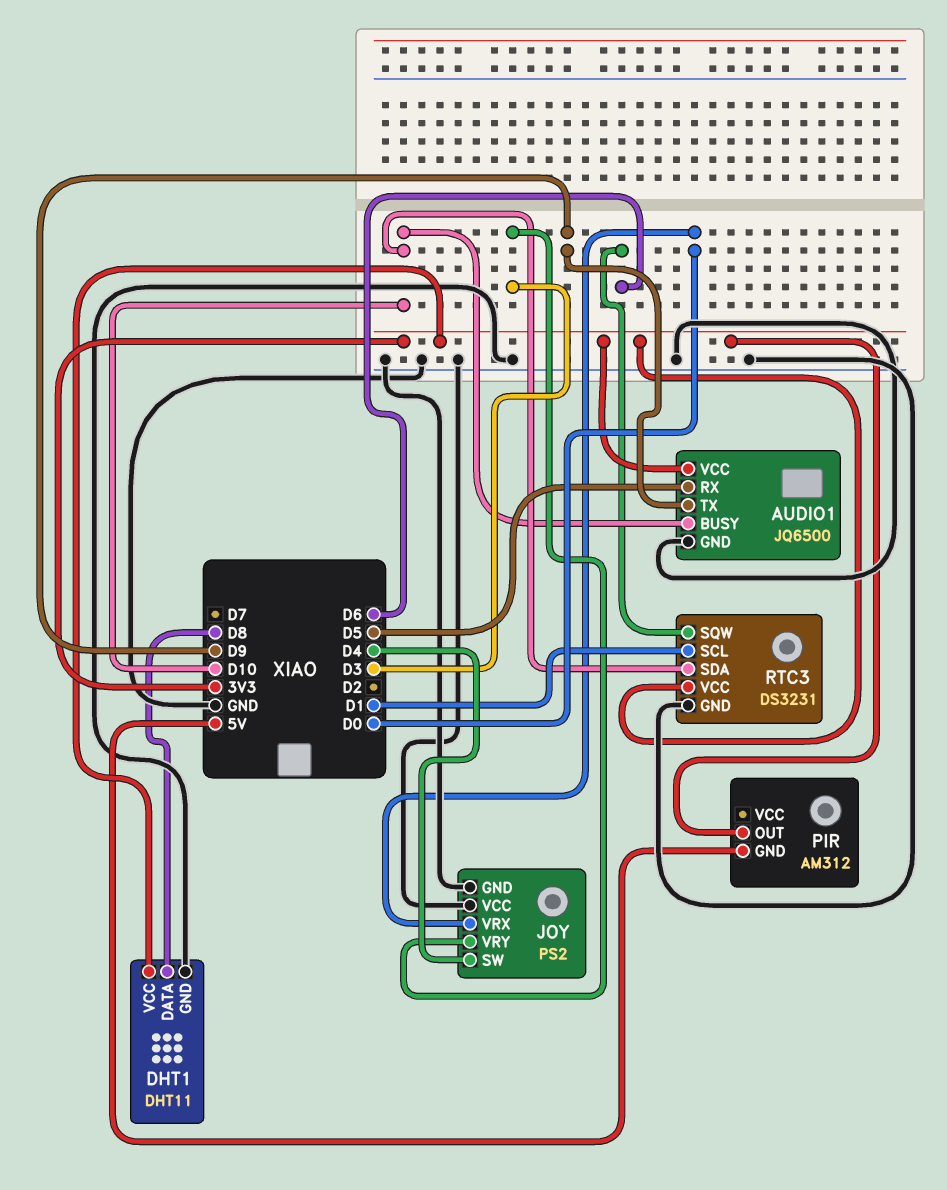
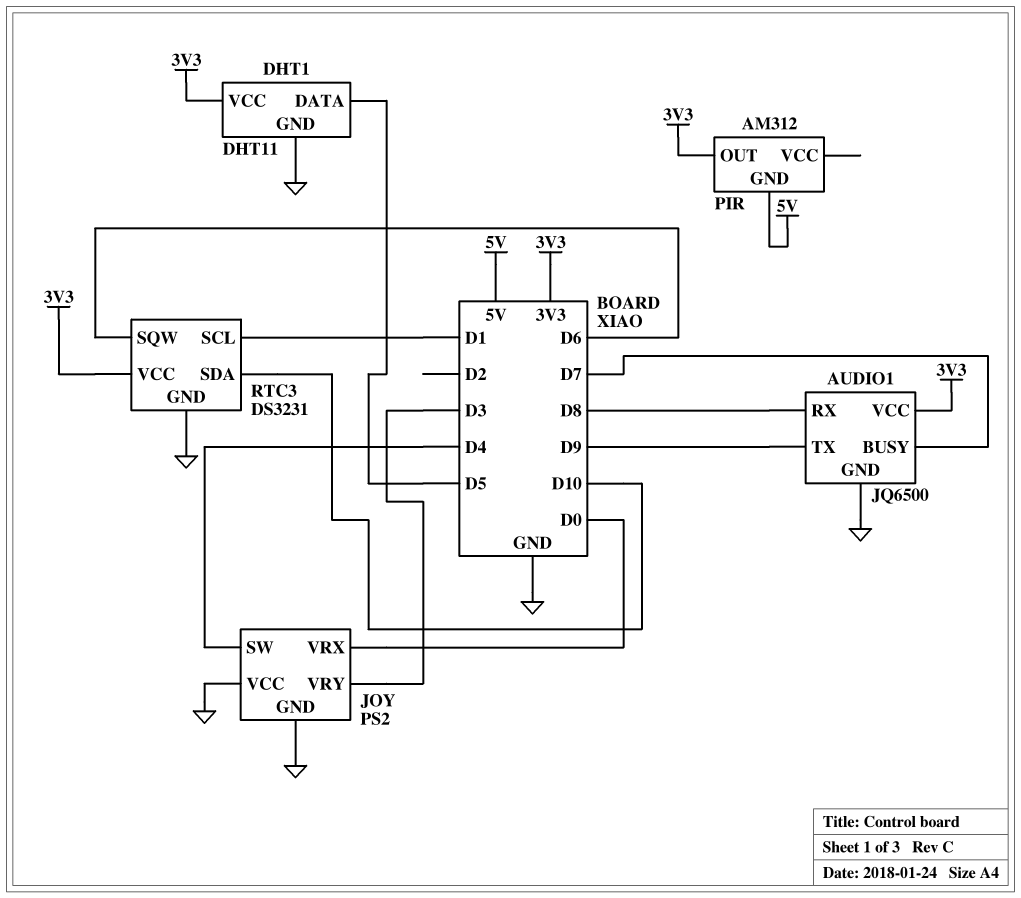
AUDIO1 pin BUSY: D10 -> D7
AUDIO1 pin RX: D5 -> D8
DHT1 pin DATA: D8 -> D5

